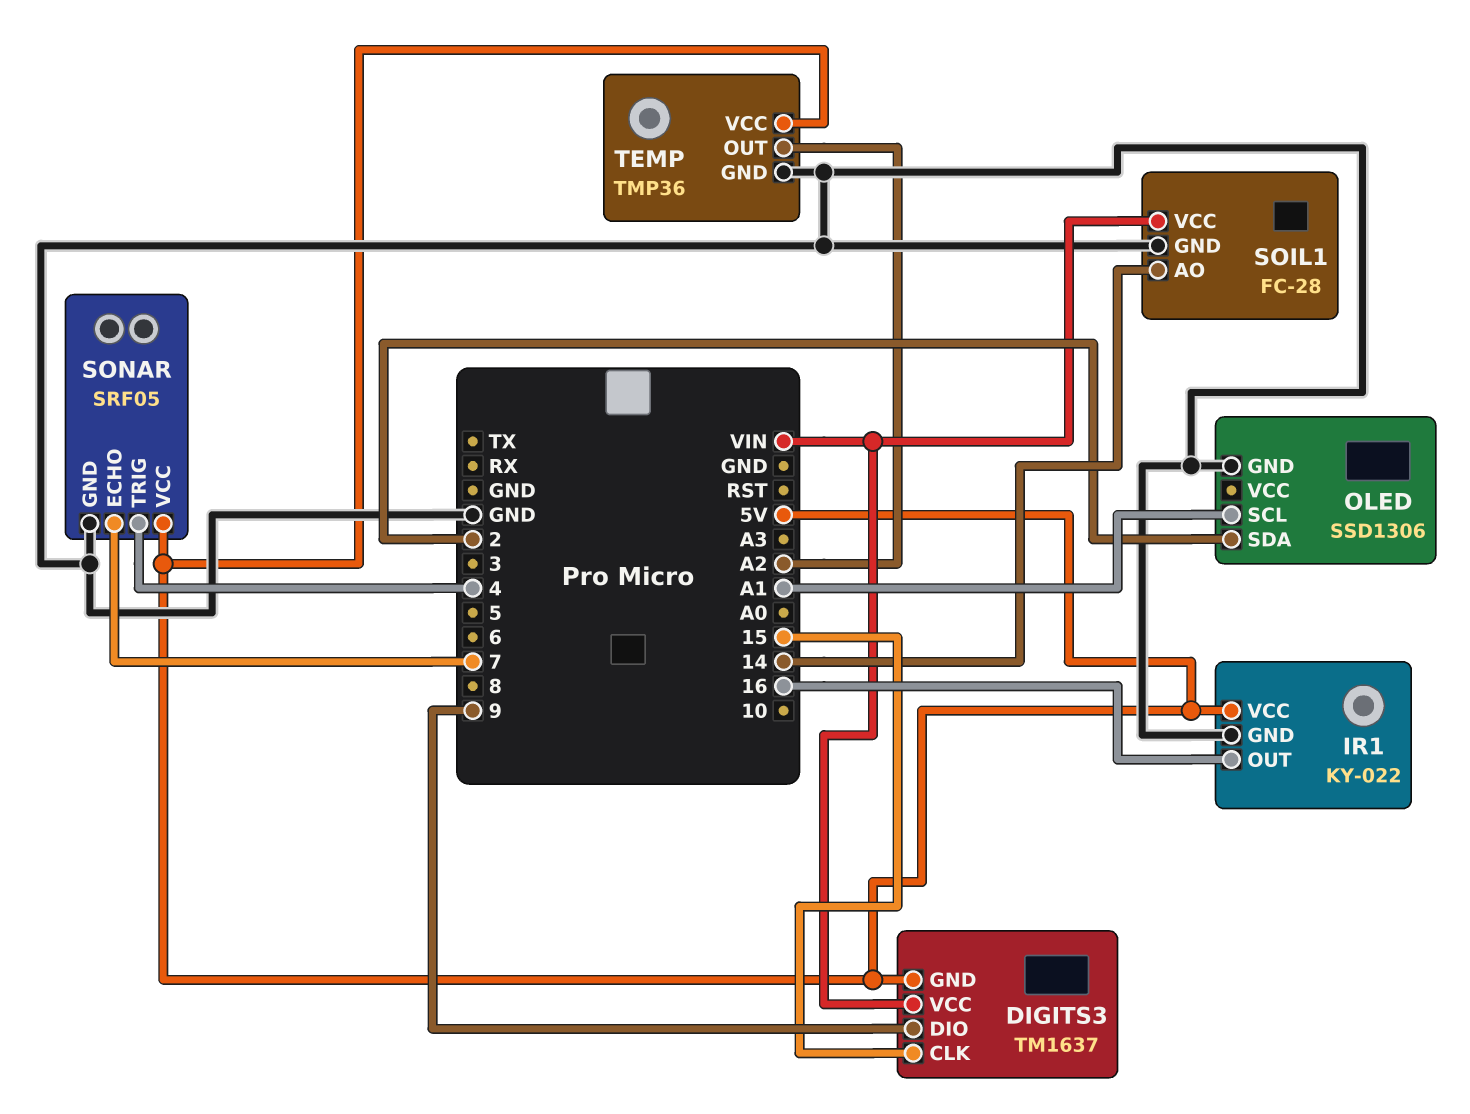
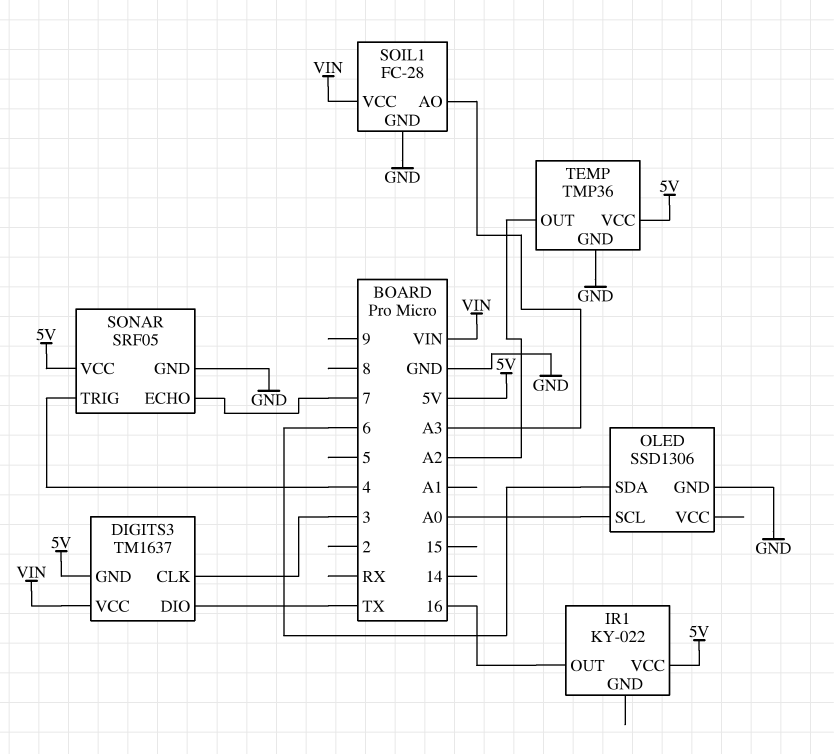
DIGITS3 pin CLK: 15 -> 3
DIGITS3 pin DIO: 9 -> TX
IR1 pin GND: GND -> none
OLED pin SCL: A1 -> A0
OLED pin SDA: 2 -> 6
SOIL1 pin AO: 14 -> A3

